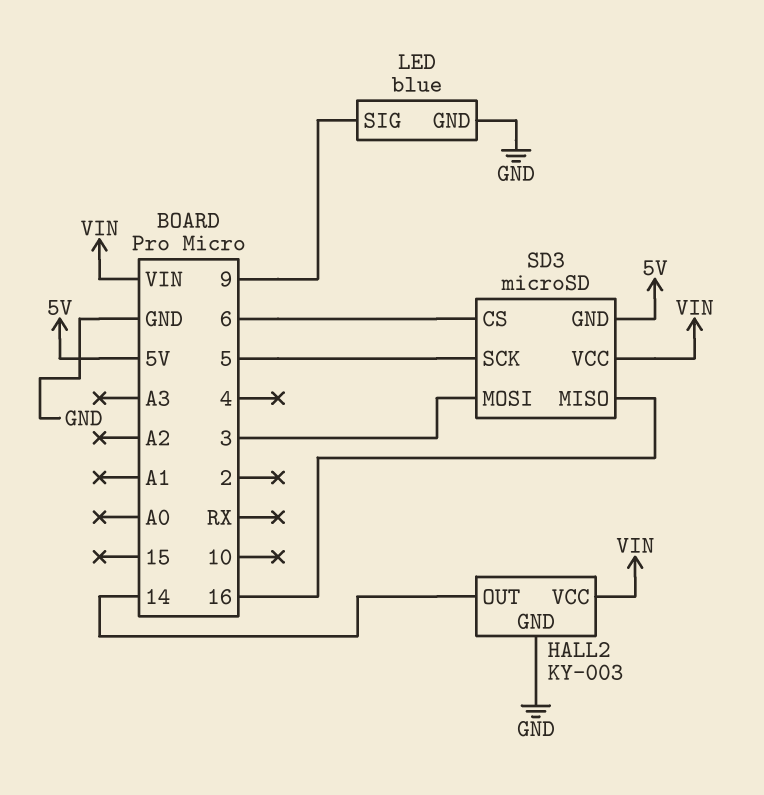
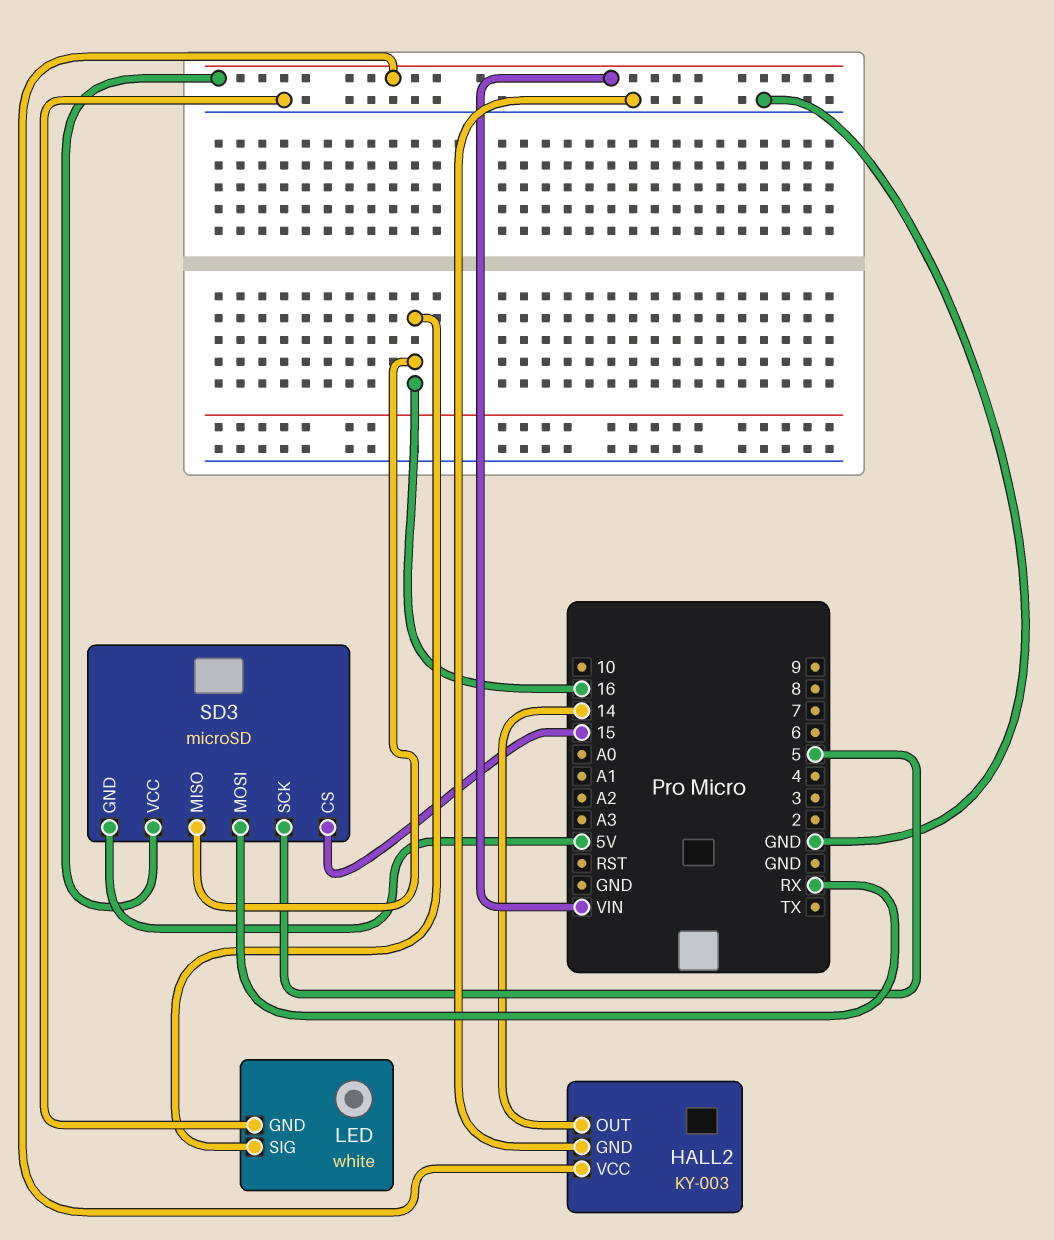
LED: blue -> white
LED pin SIG: 9 -> 16
SD3 pin CS: 6 -> 15
SD3 pin MOSI: 3 -> RX

